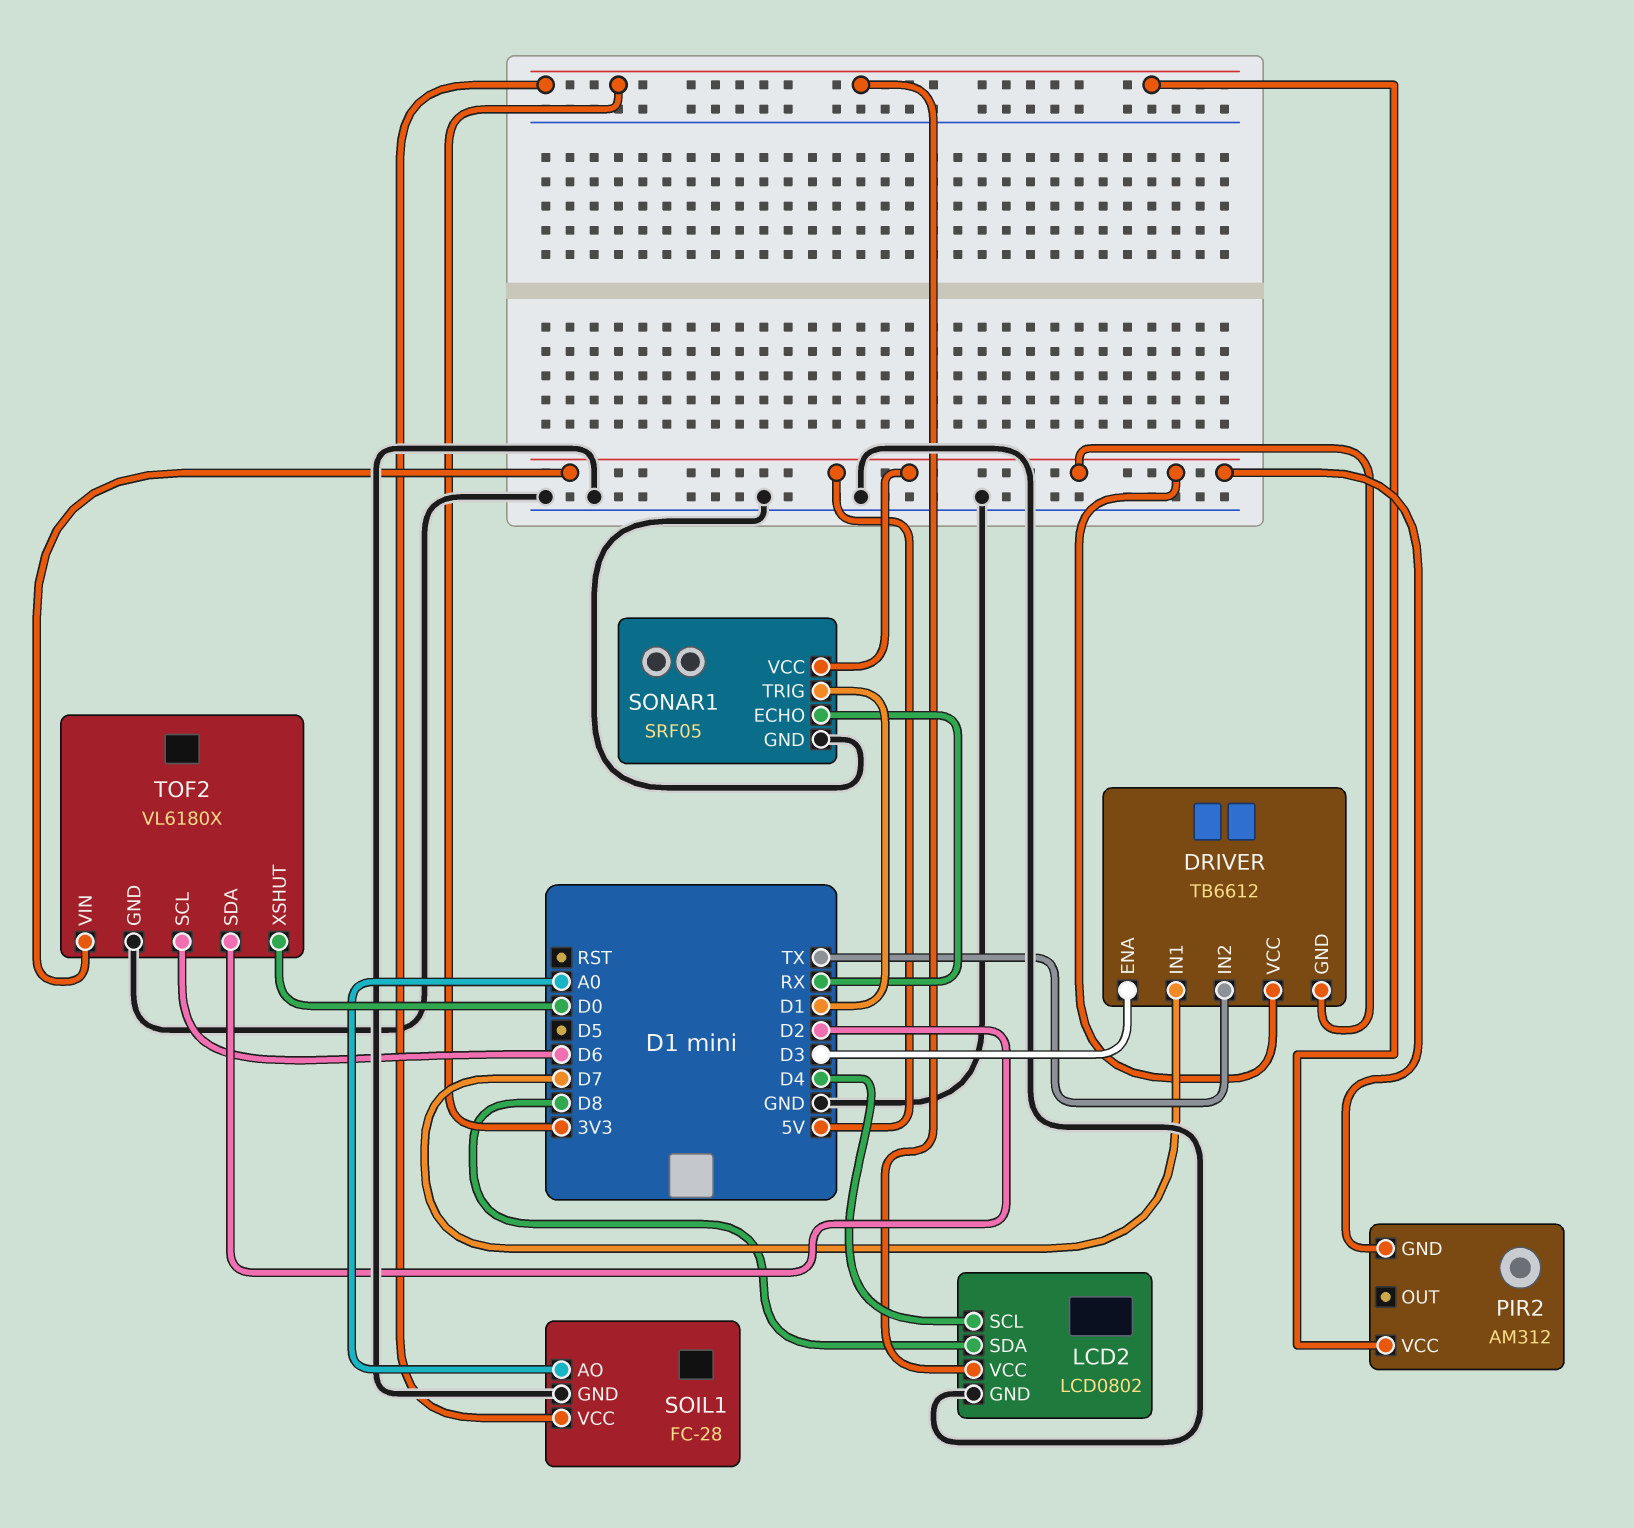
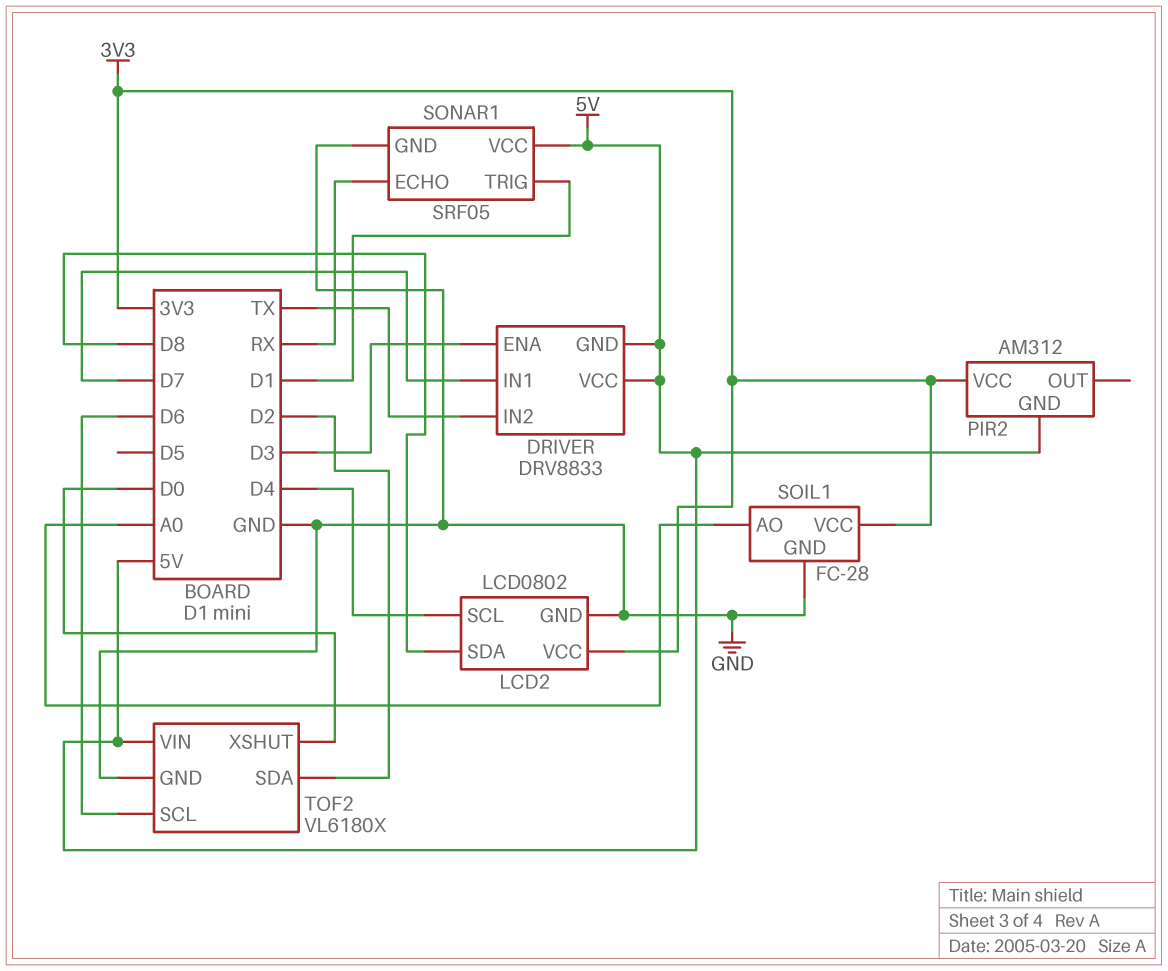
DRIVER: TB6612 -> DRV8833

